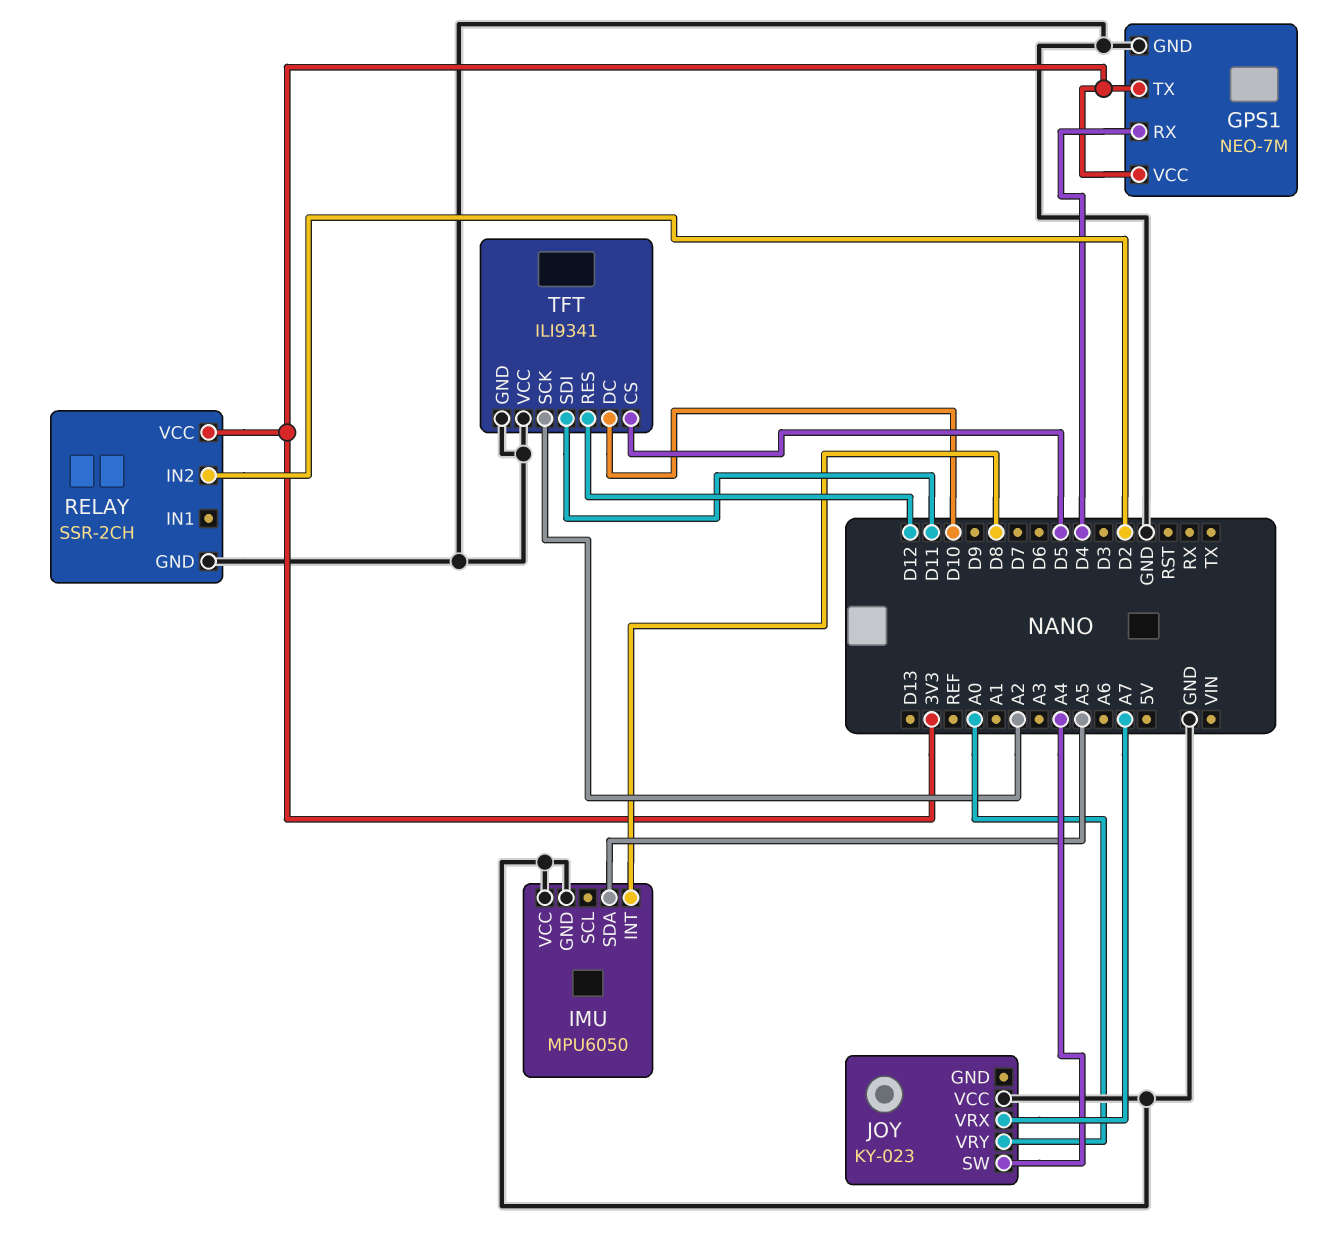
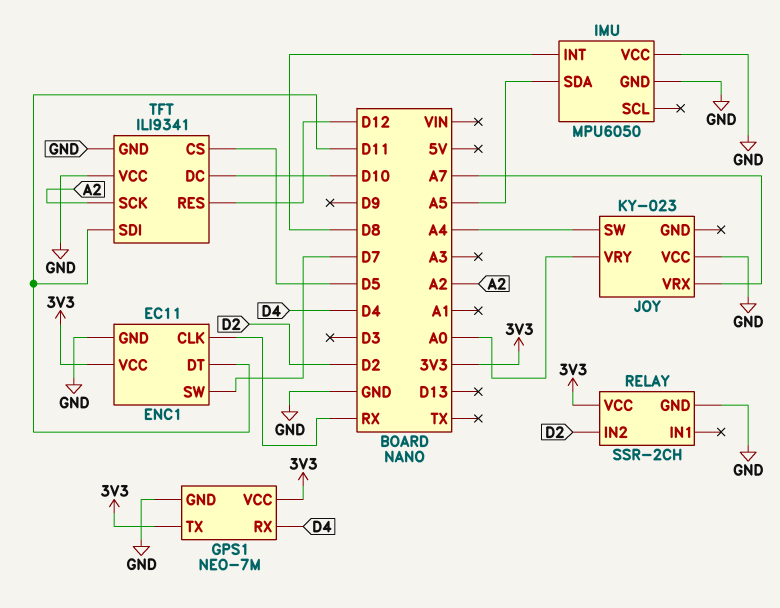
ENC1: none -> EC11
ENC1 pin CLK: none -> RX
ENC1 pin DT: none -> D11
ENC1 pin GND: none -> GND
ENC1 pin SW: none -> D7
ENC1 pin VCC: none -> 3V3

